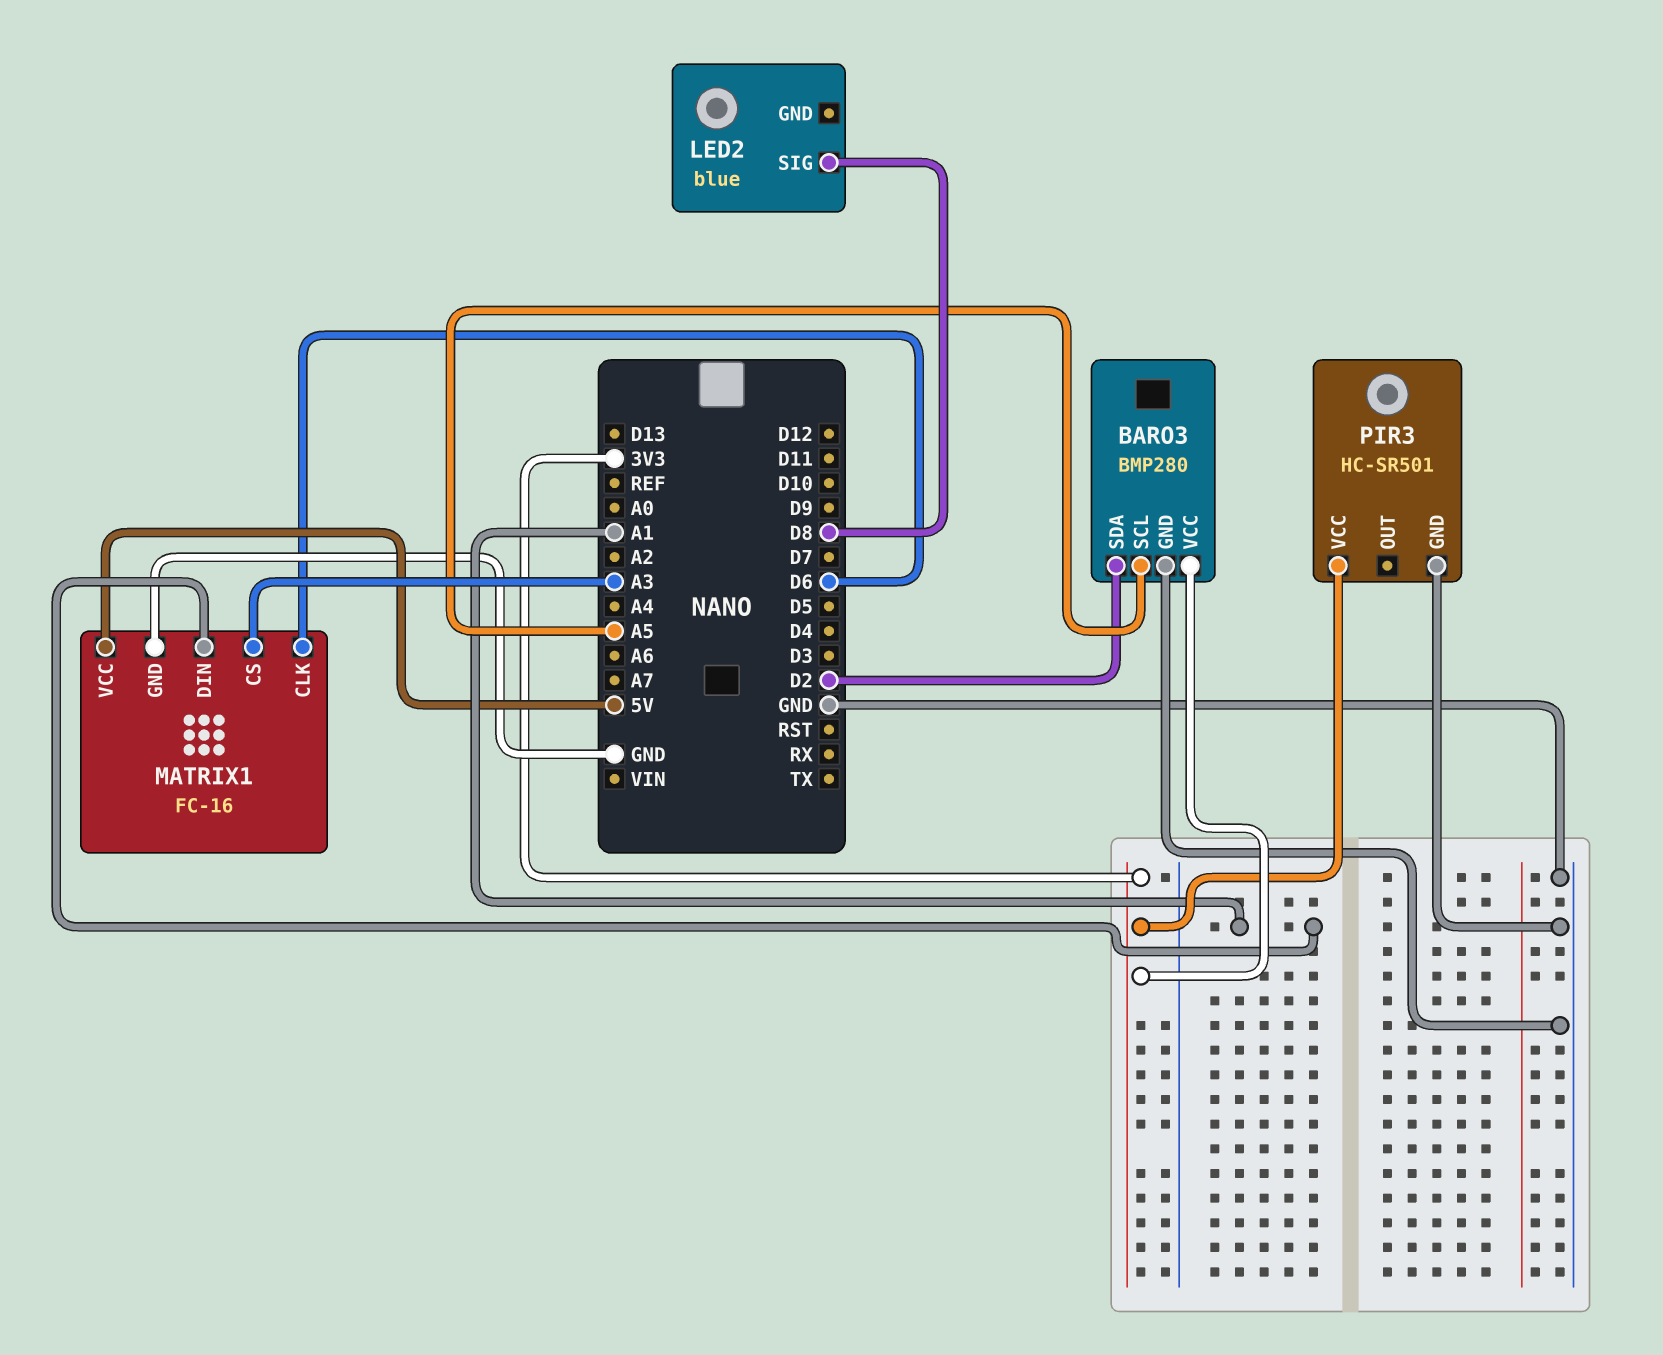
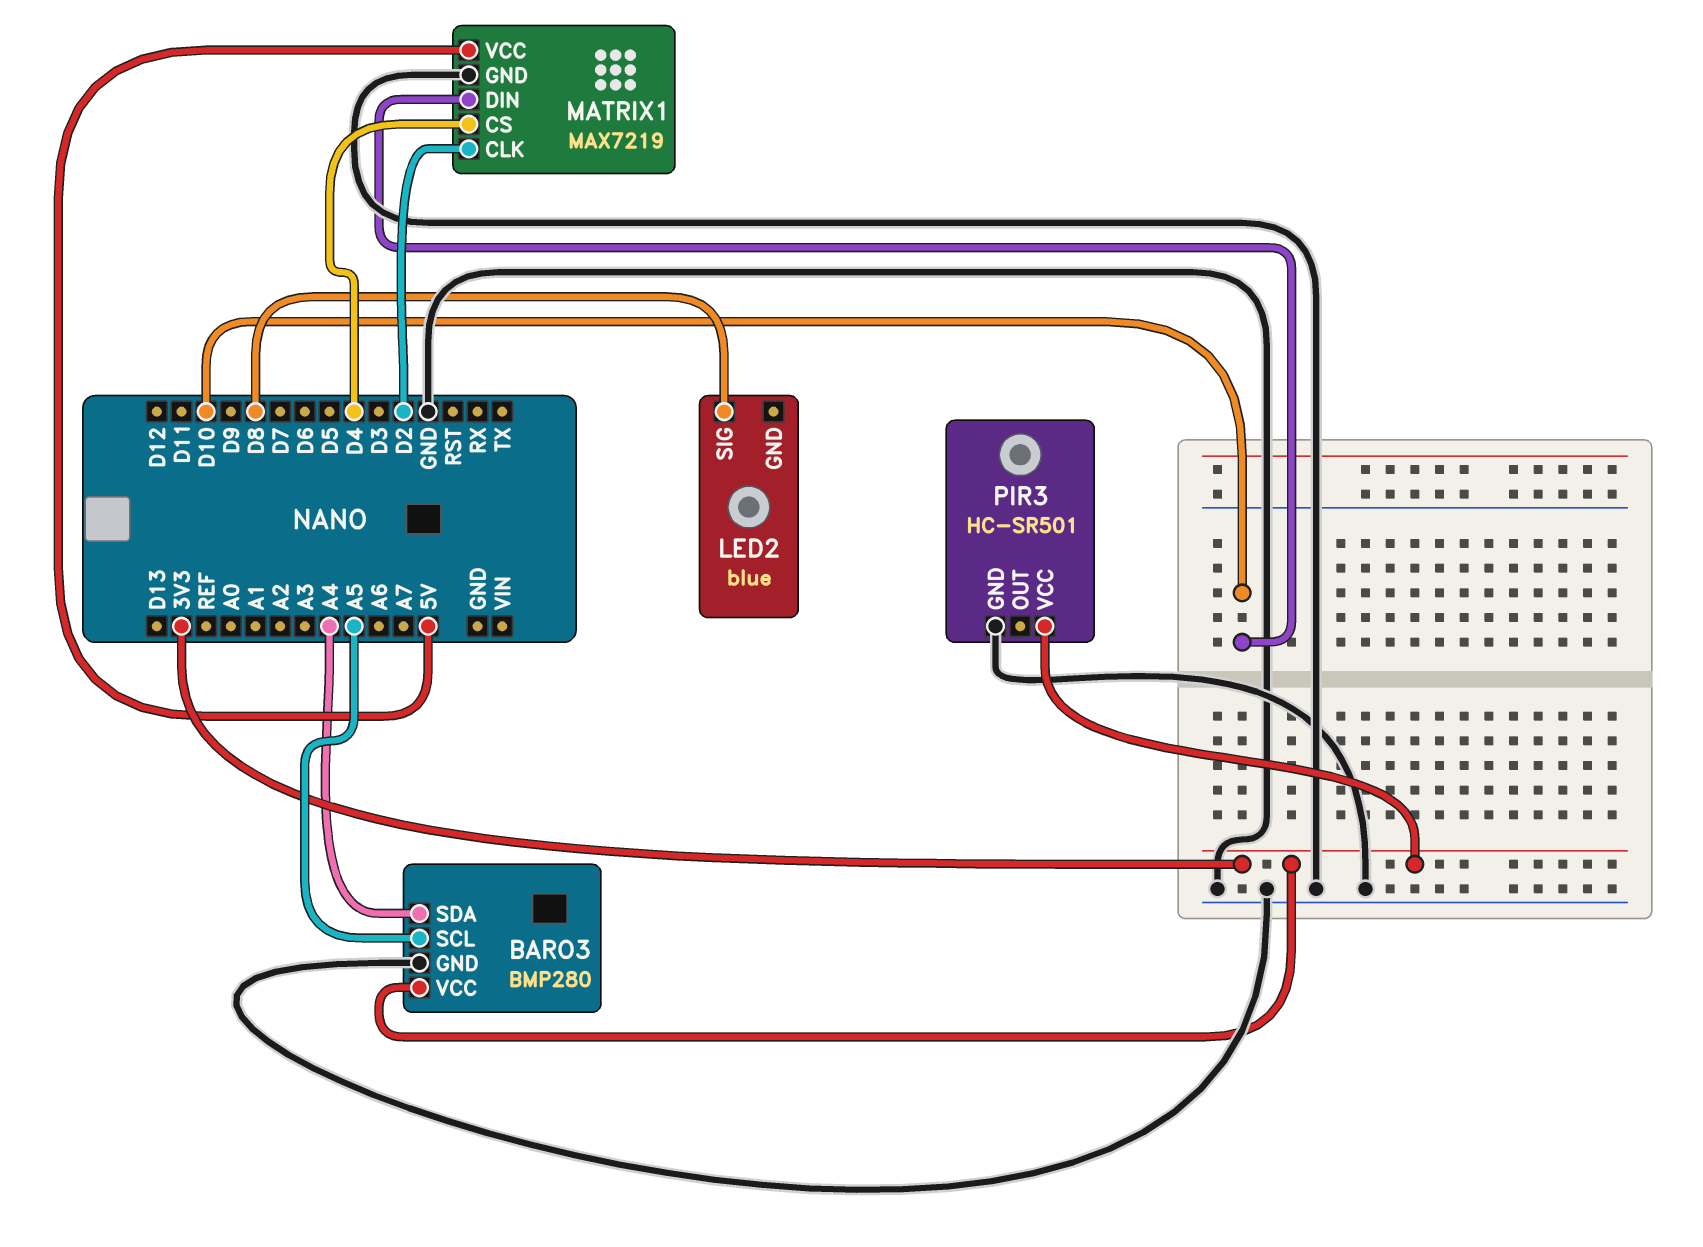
BARO3 pin SDA: D2 -> A4
MATRIX1: FC-16 -> MAX7219
MATRIX1 pin CLK: D6 -> D2
MATRIX1 pin CS: A3 -> D4
MATRIX1 pin DIN: A1 -> D10

